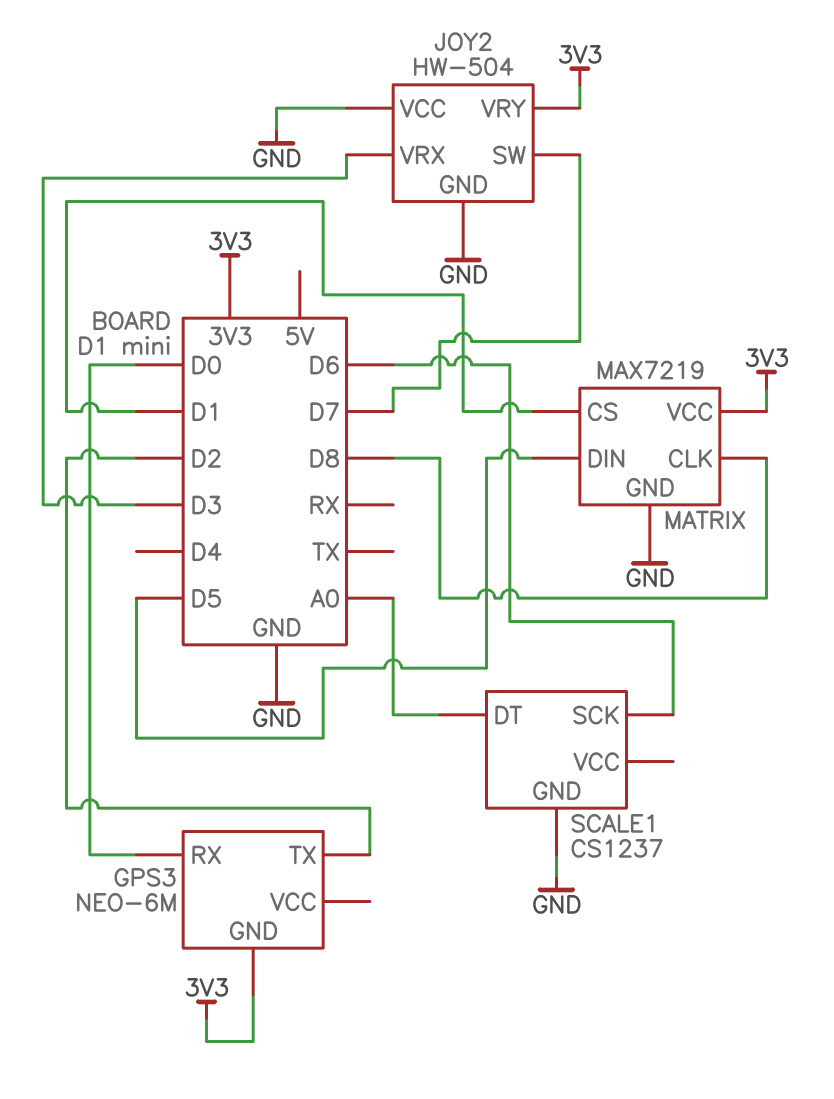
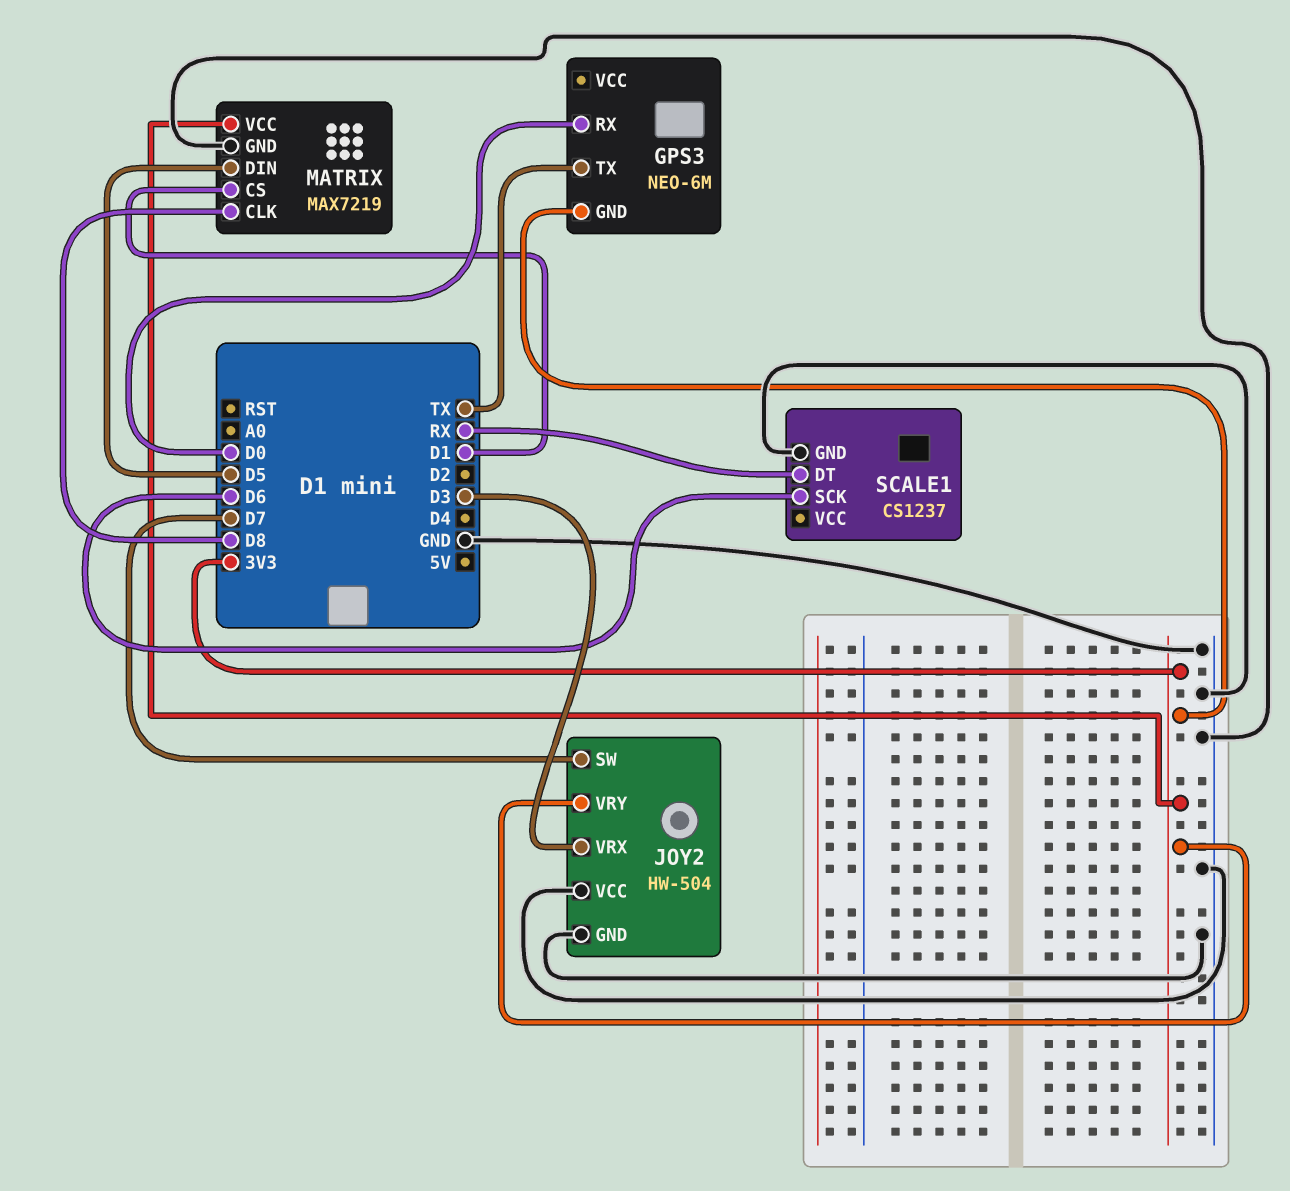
GPS3 pin TX: D2 -> TX
SCALE1 pin DT: A0 -> RX

